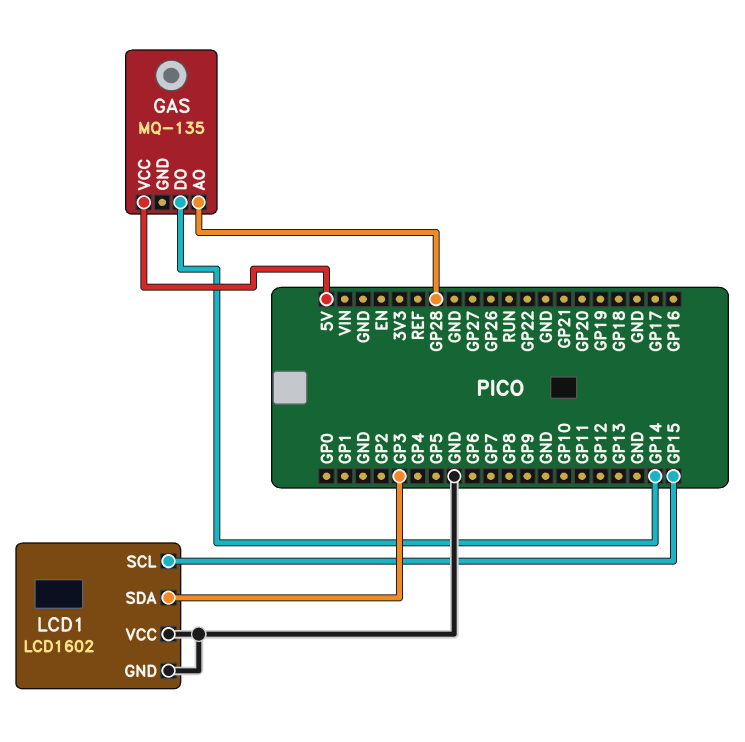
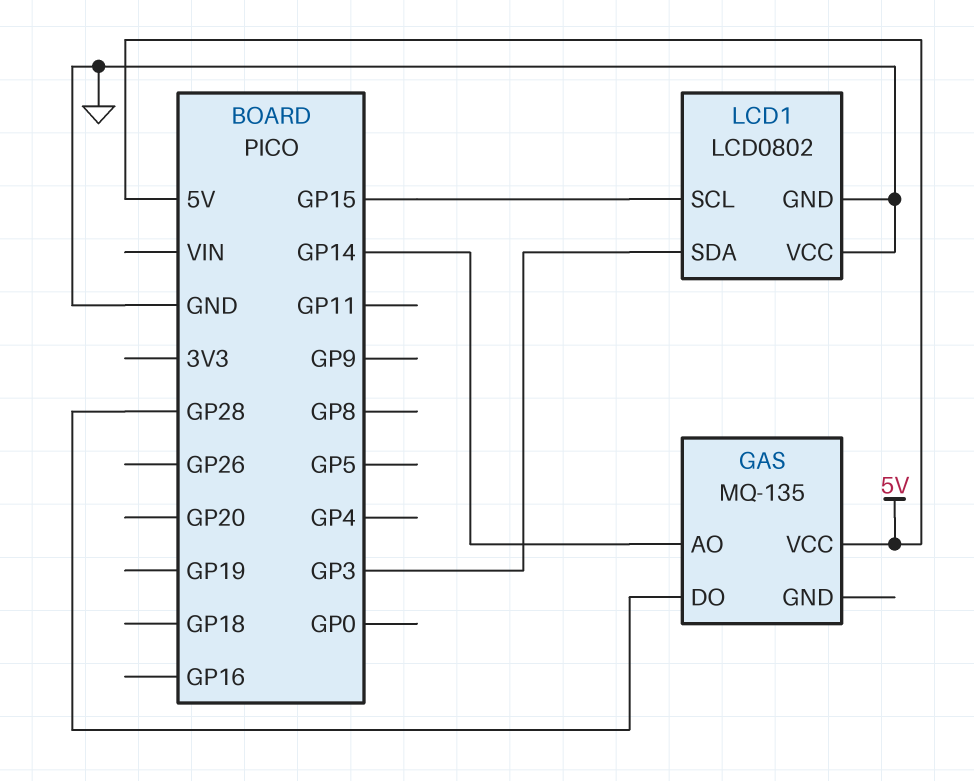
GAS pin AO: GP28 -> GP14
GAS pin DO: GP14 -> GP28
LCD1: LCD1602 -> LCD0802

